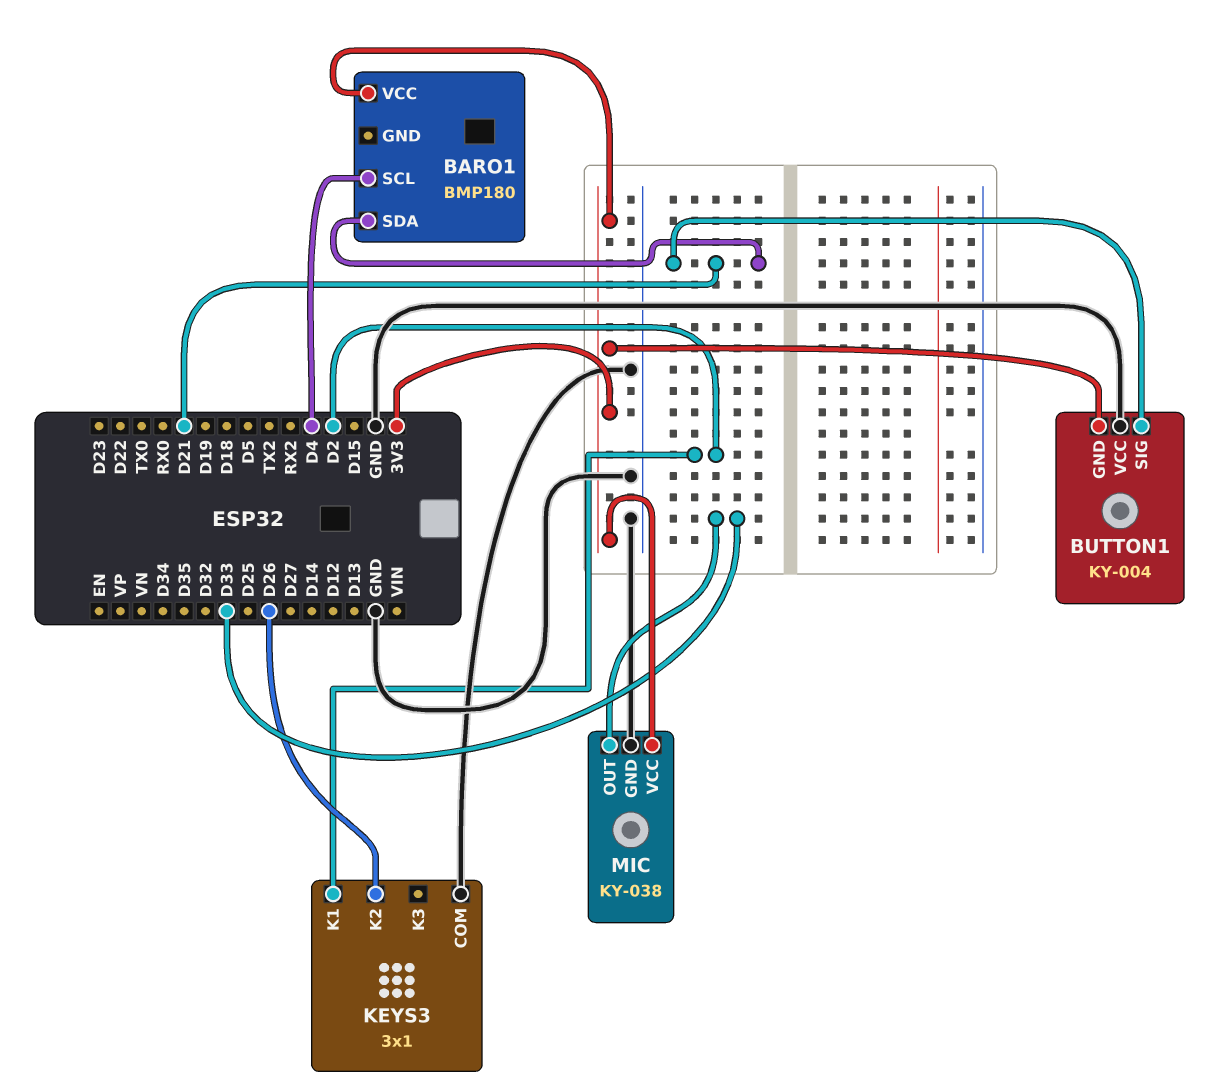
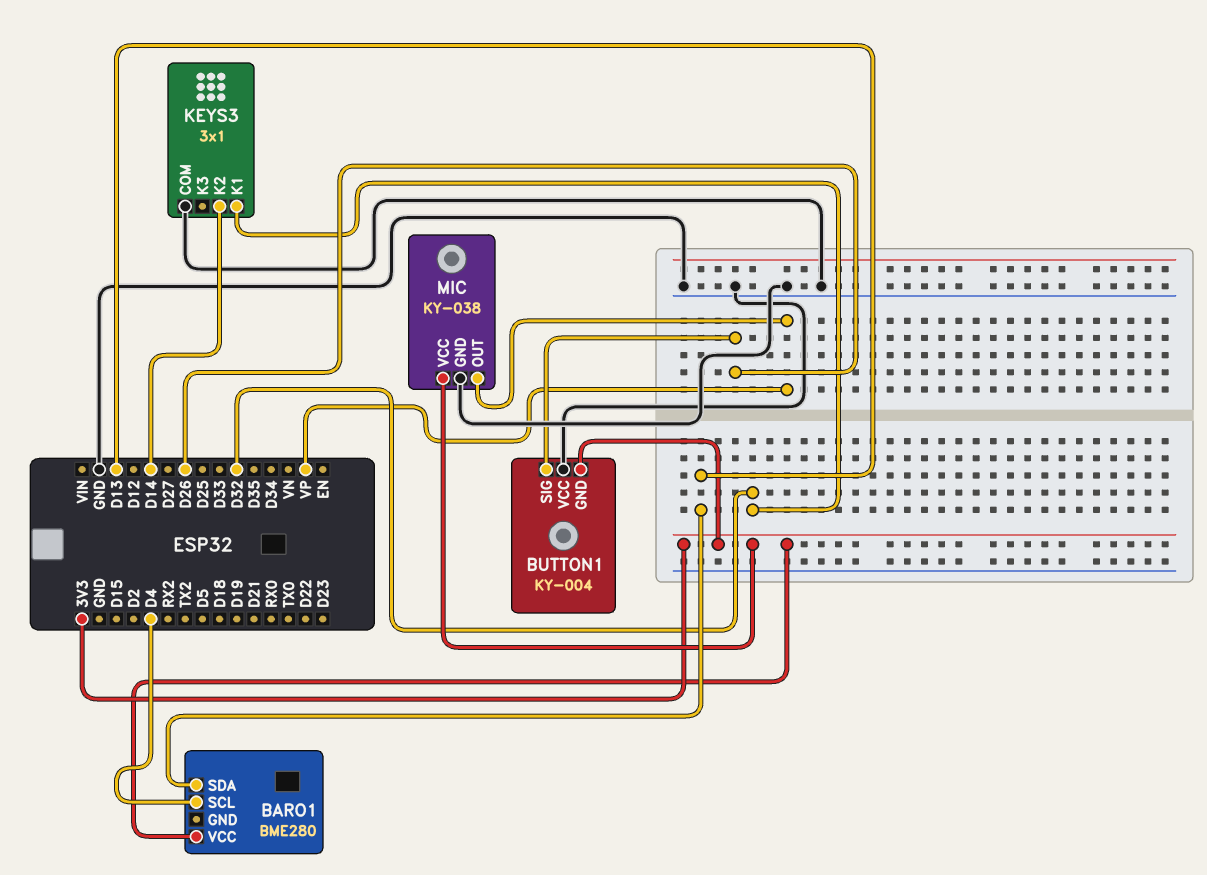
BARO1: BMP180 -> BME280
BARO1 pin SDA: D21 -> D13
BUTTON1 pin SIG: D21 -> D26
KEYS3 pin K1: D2 -> D32
KEYS3 pin K2: D26 -> D14
MIC pin OUT: D33 -> VP

